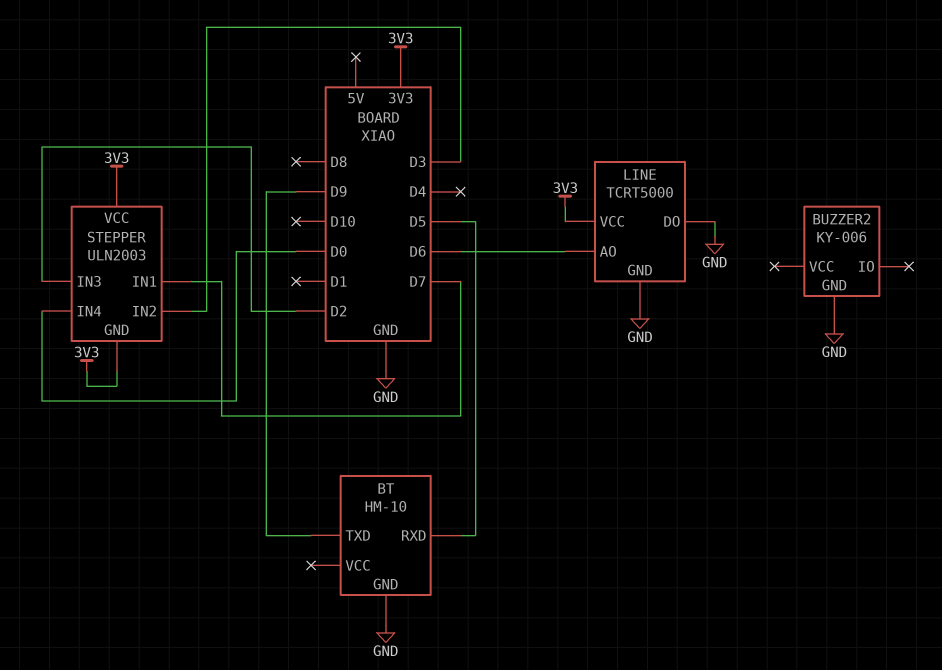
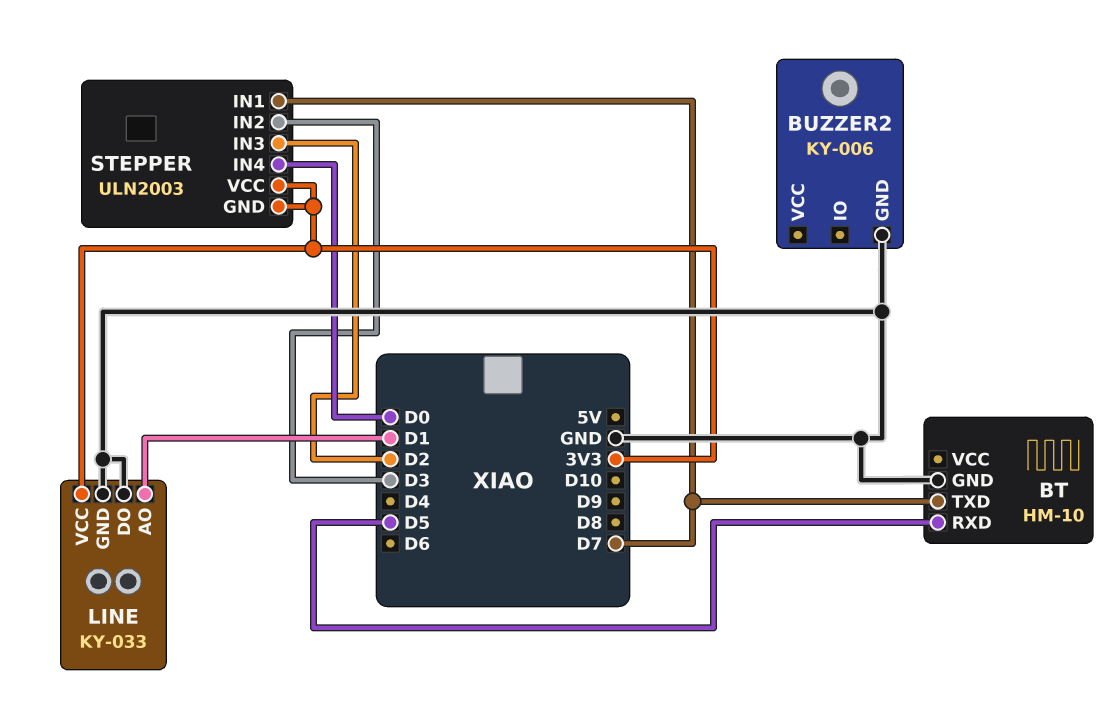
BT pin TXD: D9 -> D7
LINE: TCRT5000 -> KY-033
LINE pin AO: D6 -> D1

